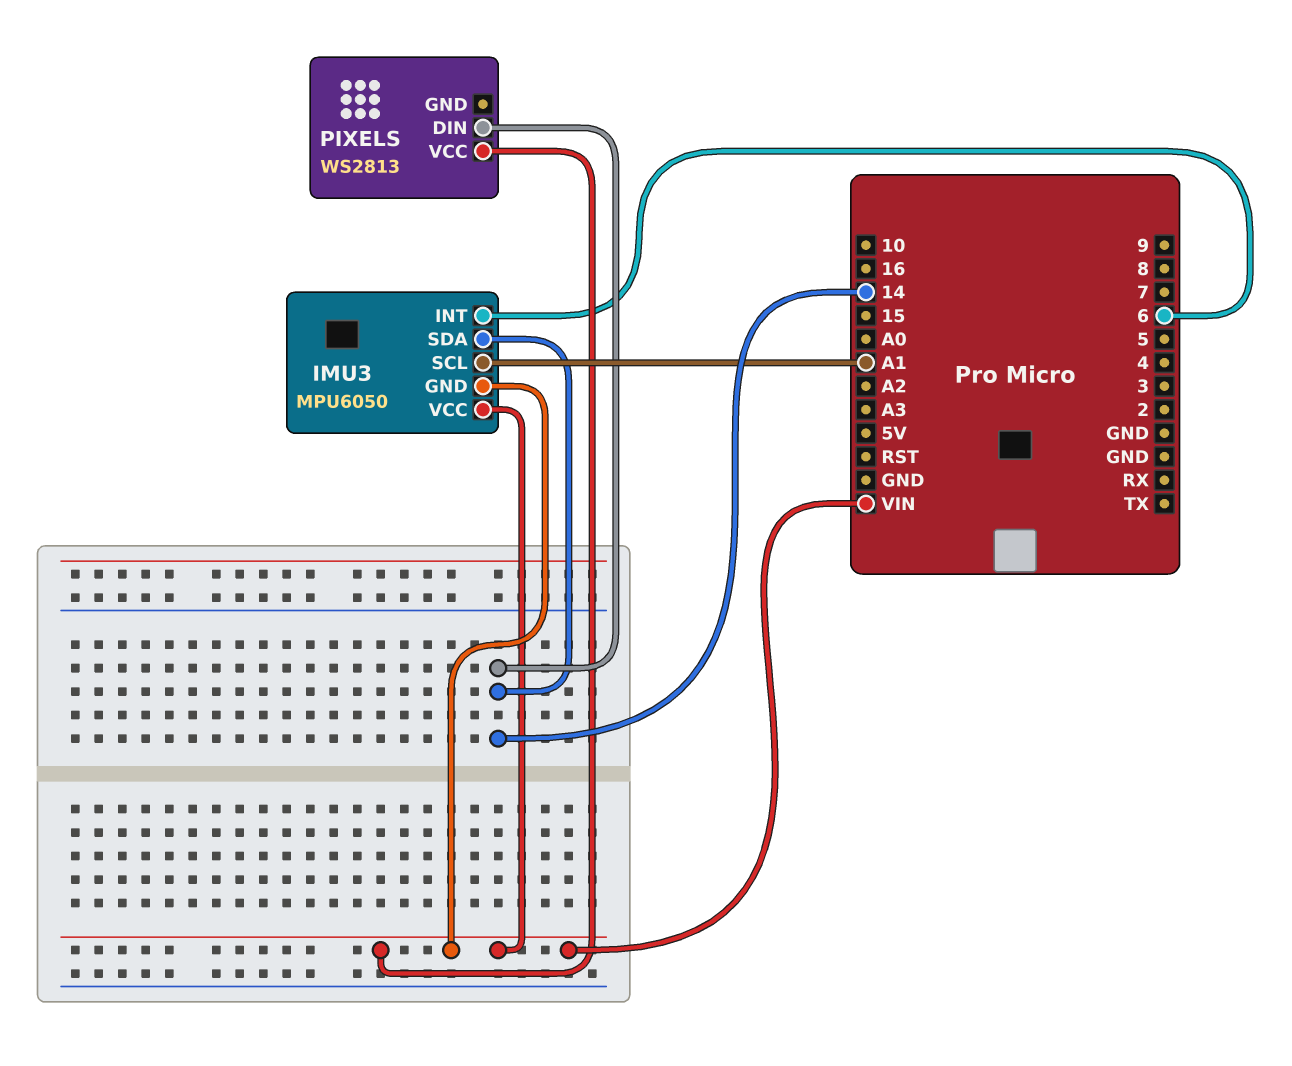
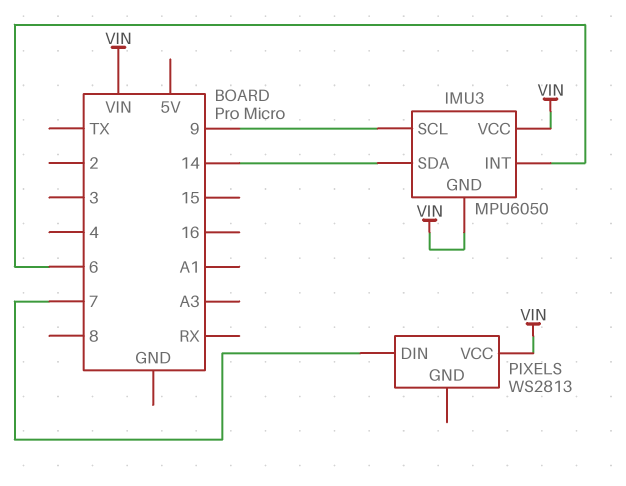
IMU3 pin SCL: A1 -> 9
PIXELS pin DIN: 14 -> 7

